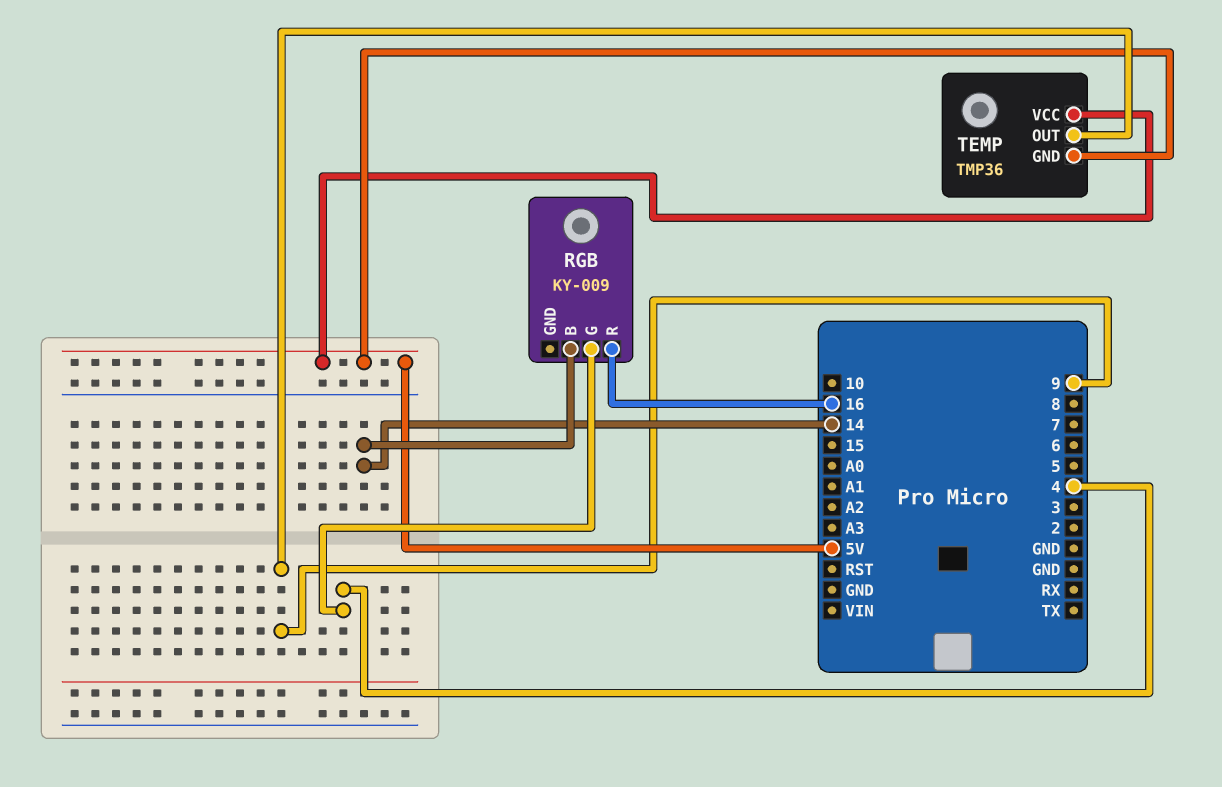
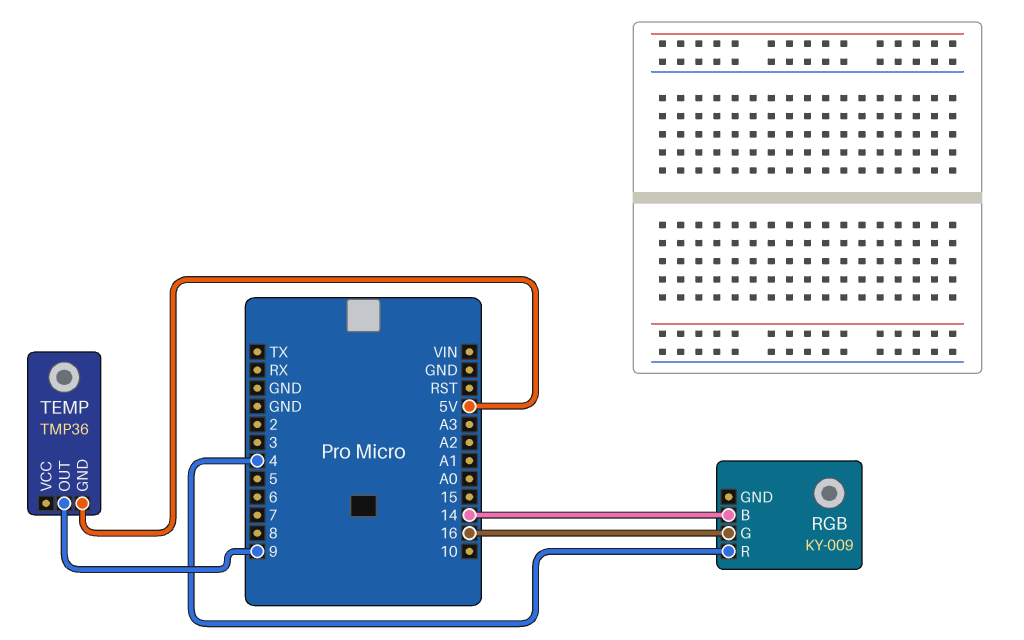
RGB pin G: 4 -> 16
RGB pin R: 16 -> 4
TEMP pin VCC: 5V -> none

